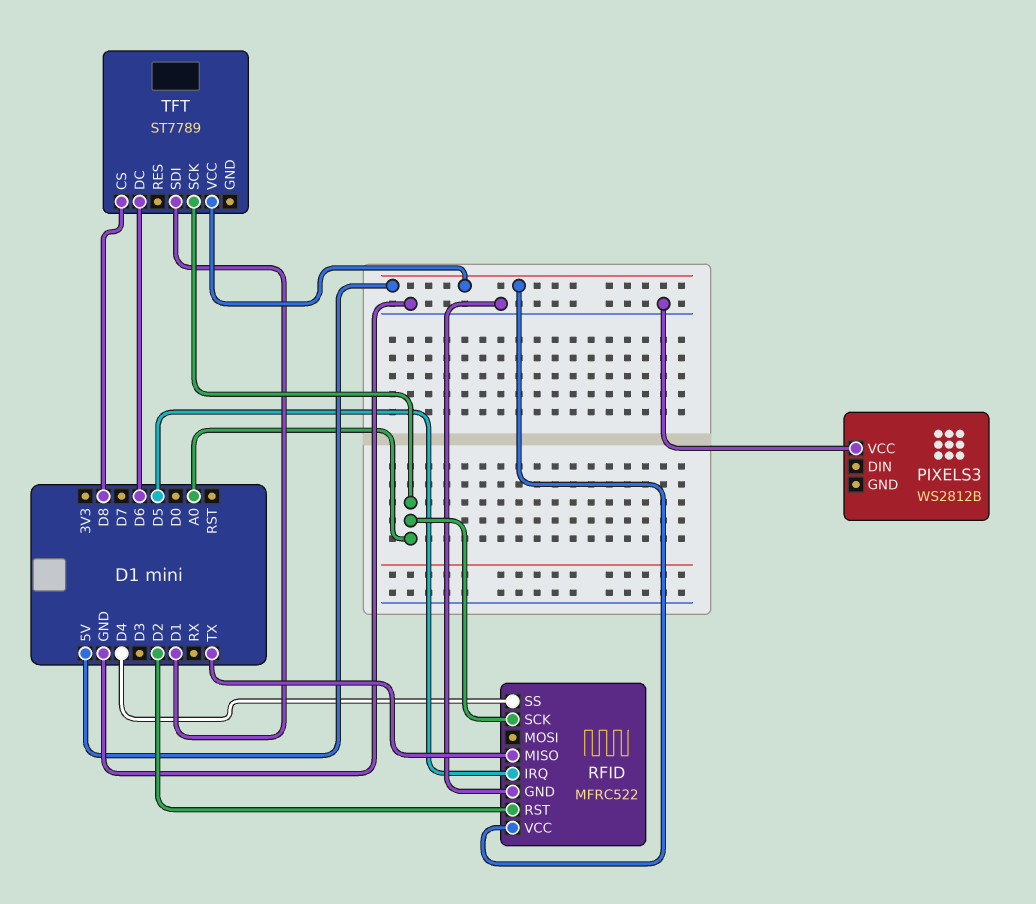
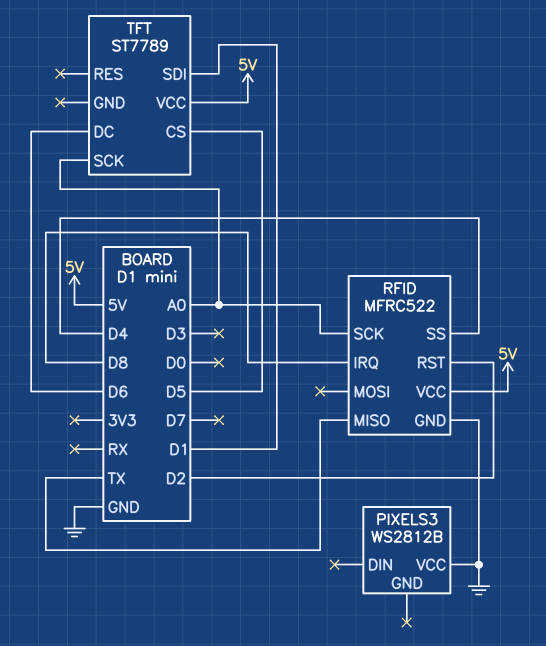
RFID pin IRQ: D5 -> D8
TFT pin CS: D8 -> D5

